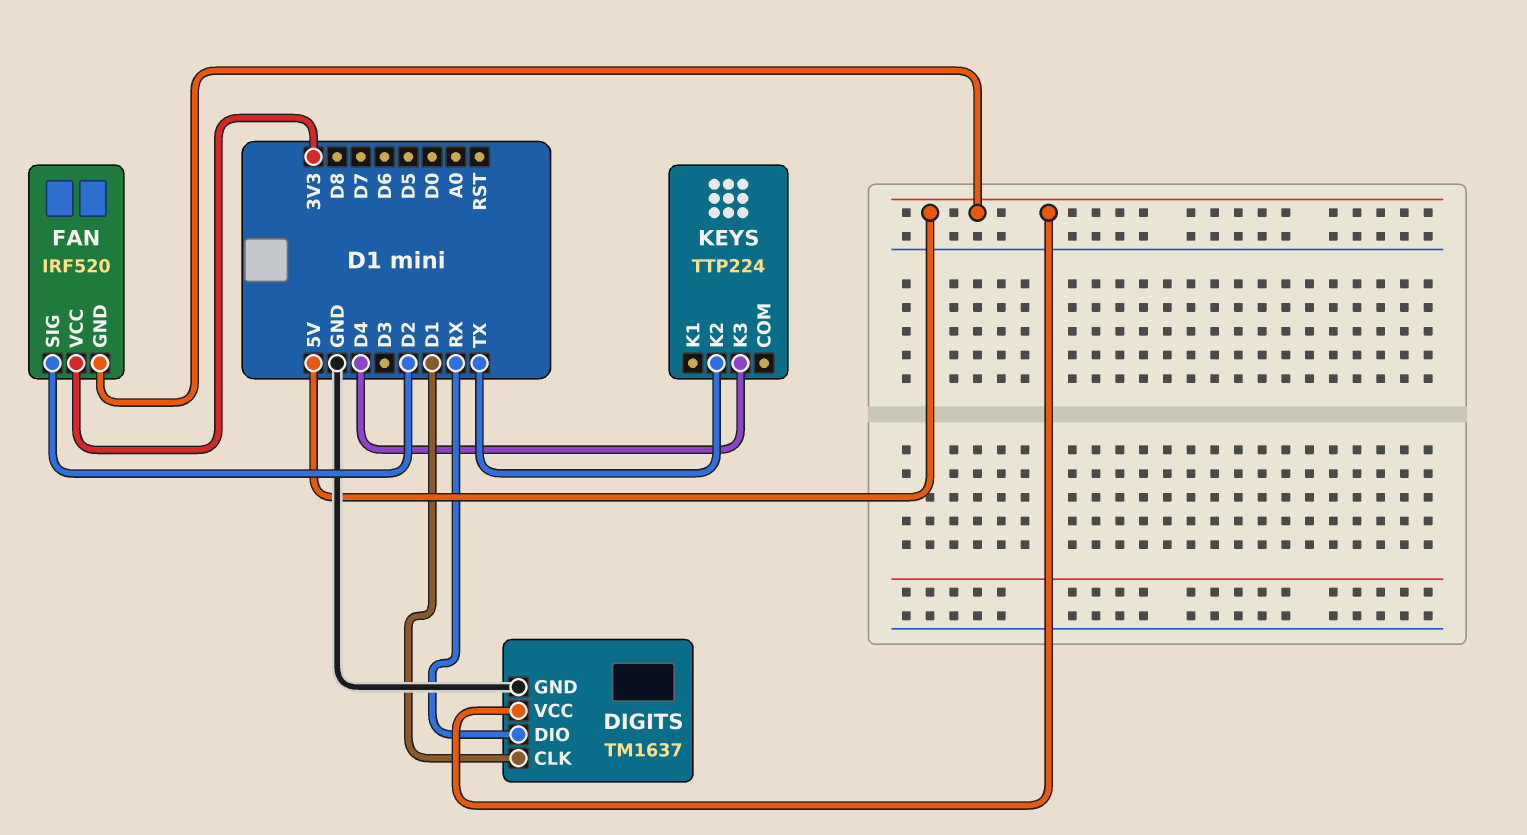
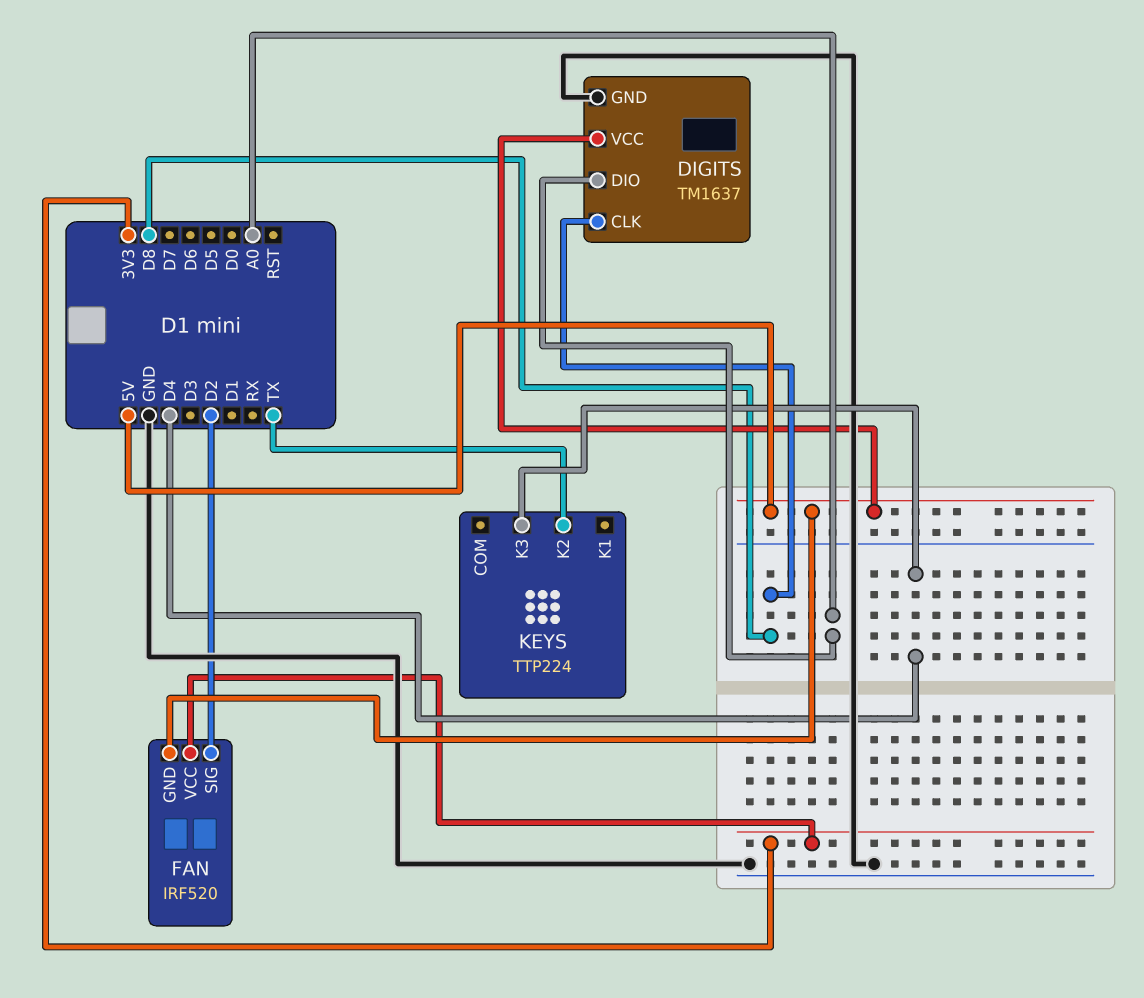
DIGITS pin CLK: D1 -> D8
DIGITS pin DIO: RX -> A0

